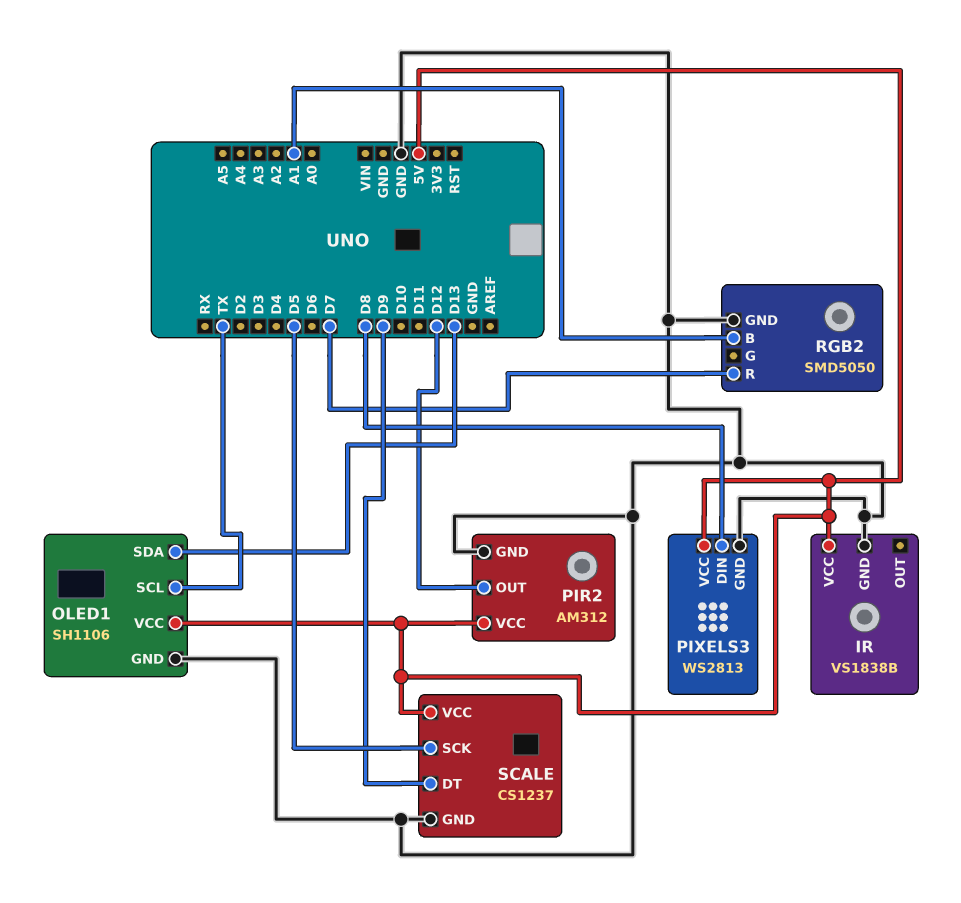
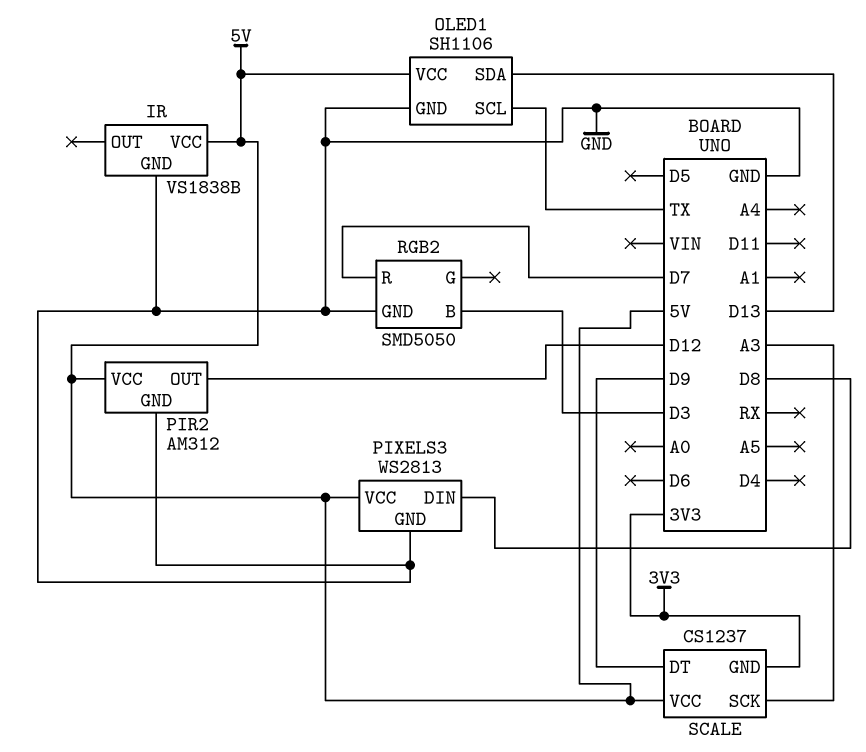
RGB2 pin B: A1 -> D3
SCALE pin GND: GND -> 3V3
SCALE pin SCK: D5 -> A3

